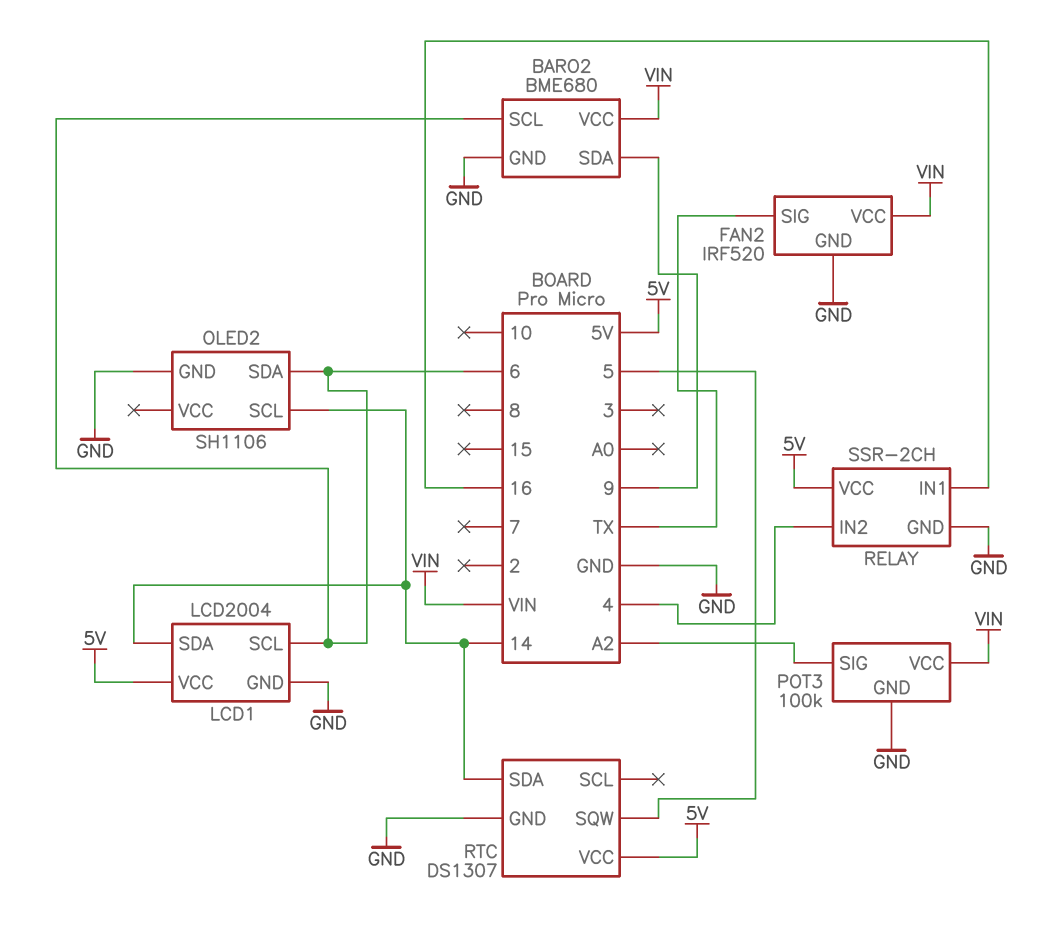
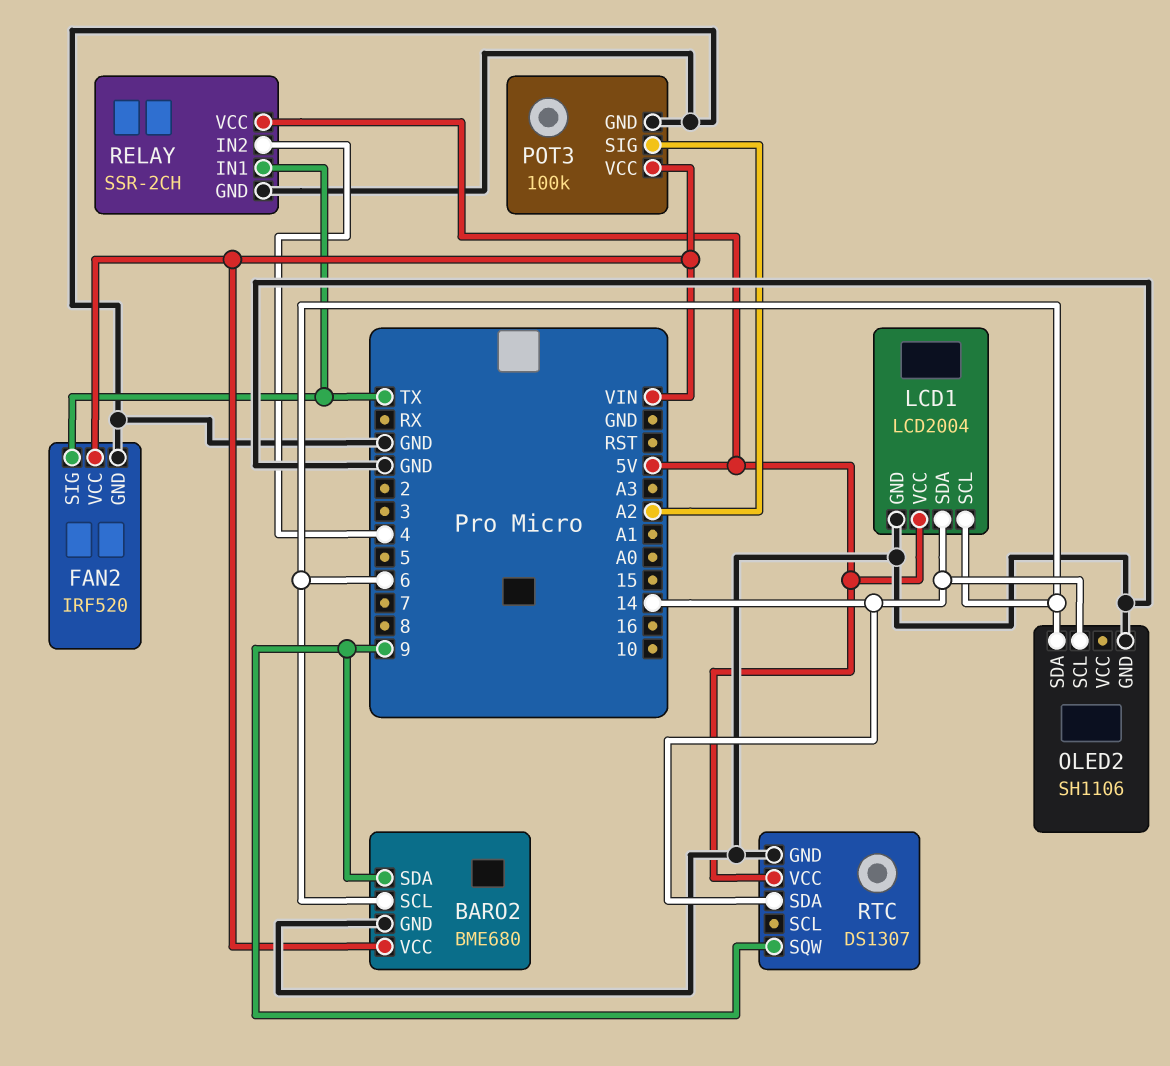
RELAY pin IN1: 16 -> TX
RTC pin SQW: 5 -> 9

